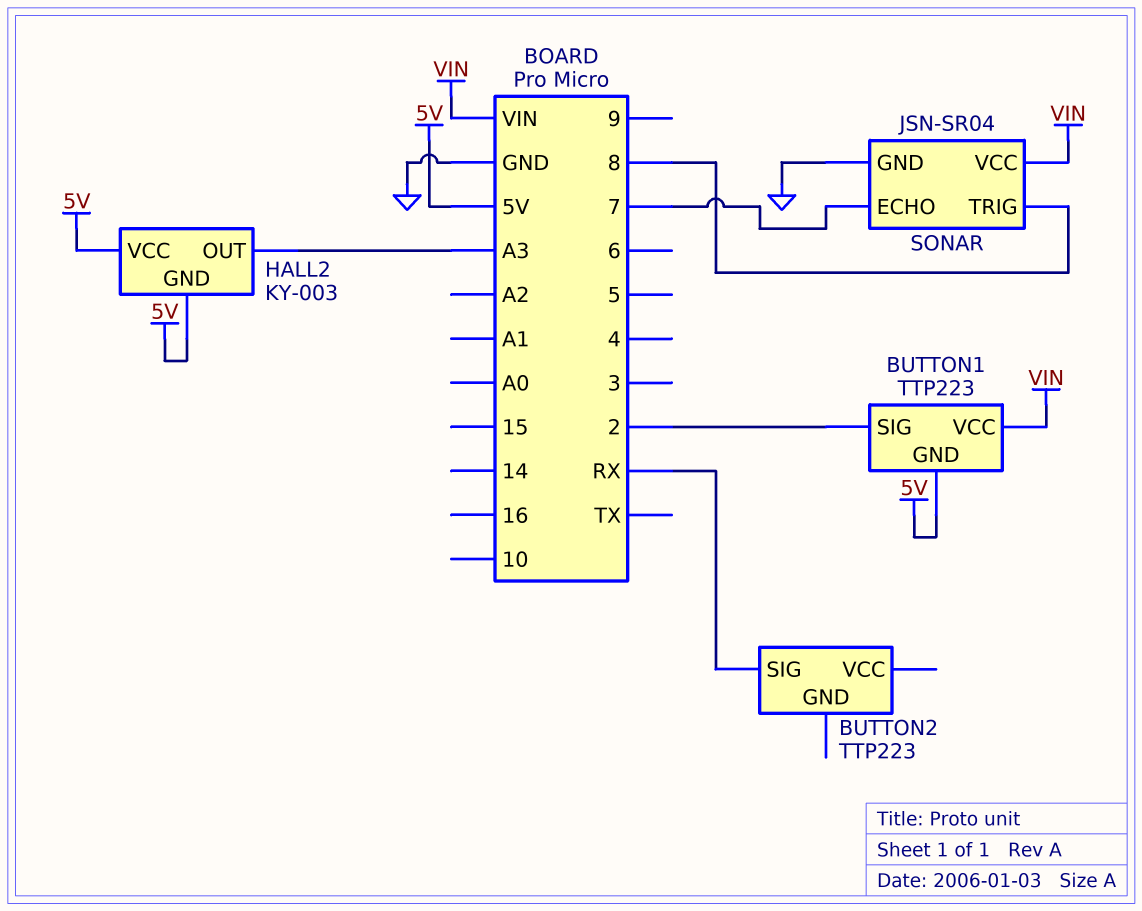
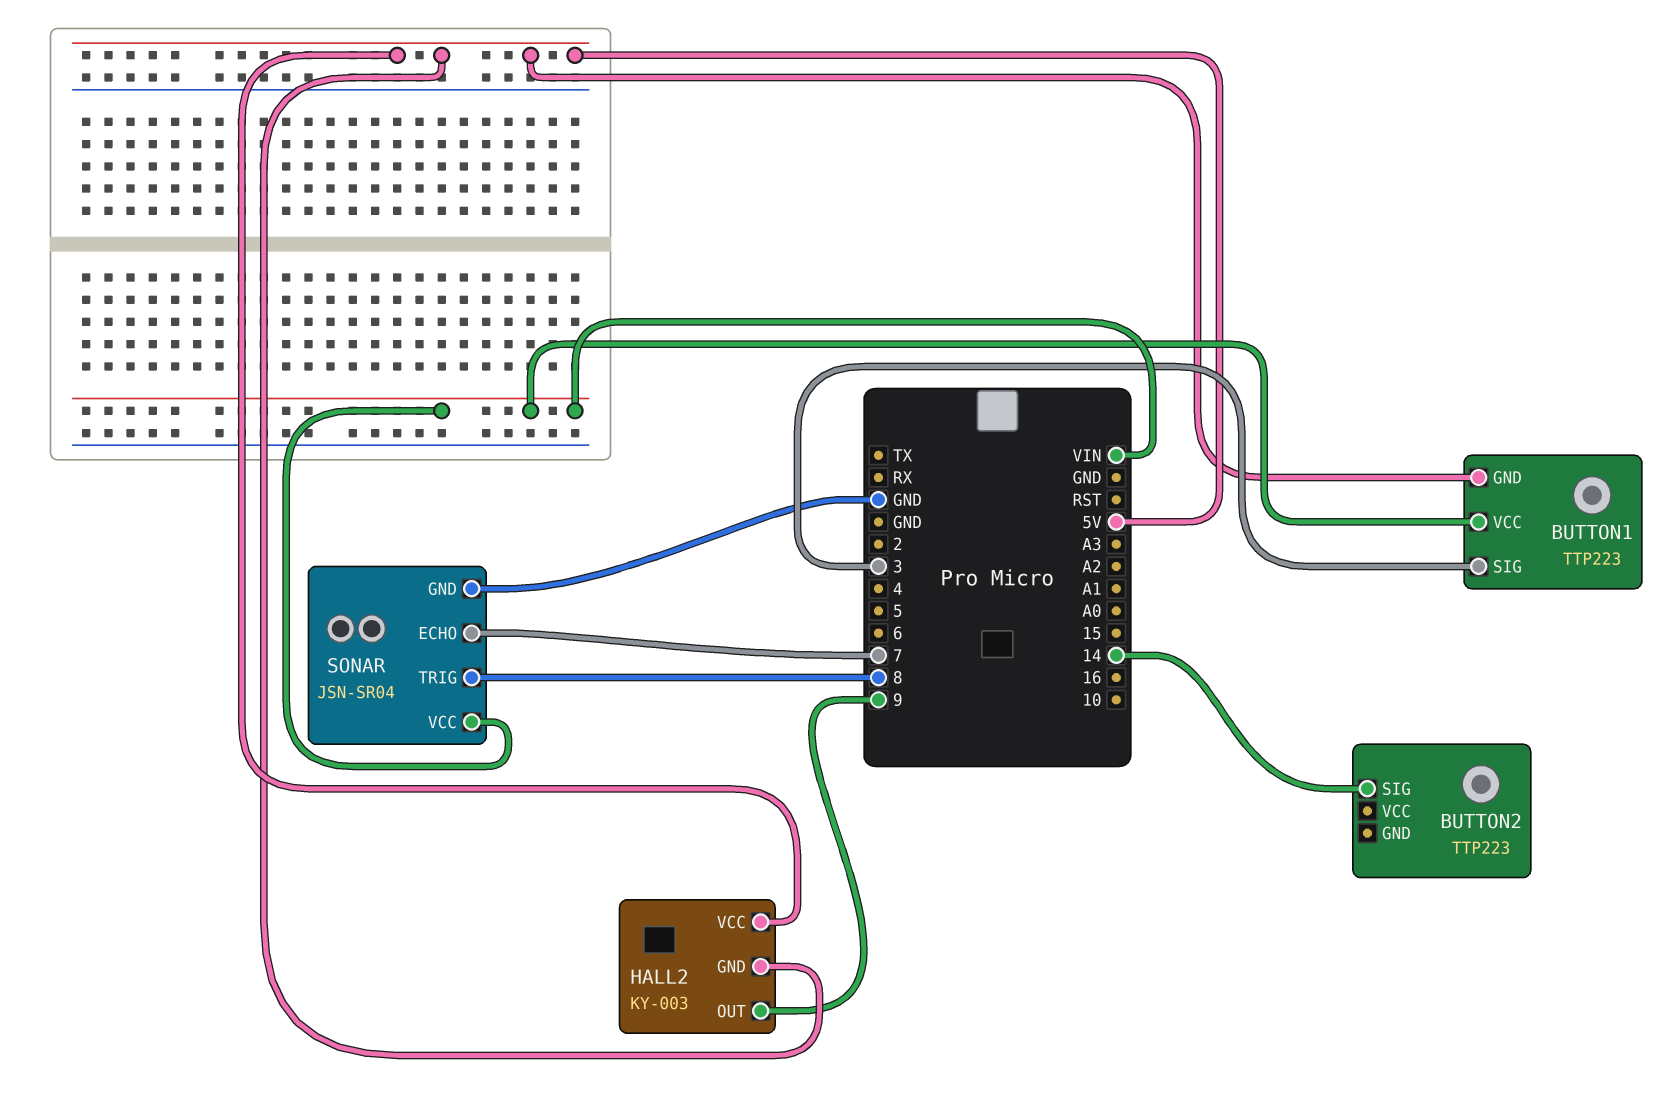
BUTTON1 pin SIG: 2 -> 3
BUTTON2 pin SIG: RX -> 14
HALL2 pin OUT: A3 -> 9

